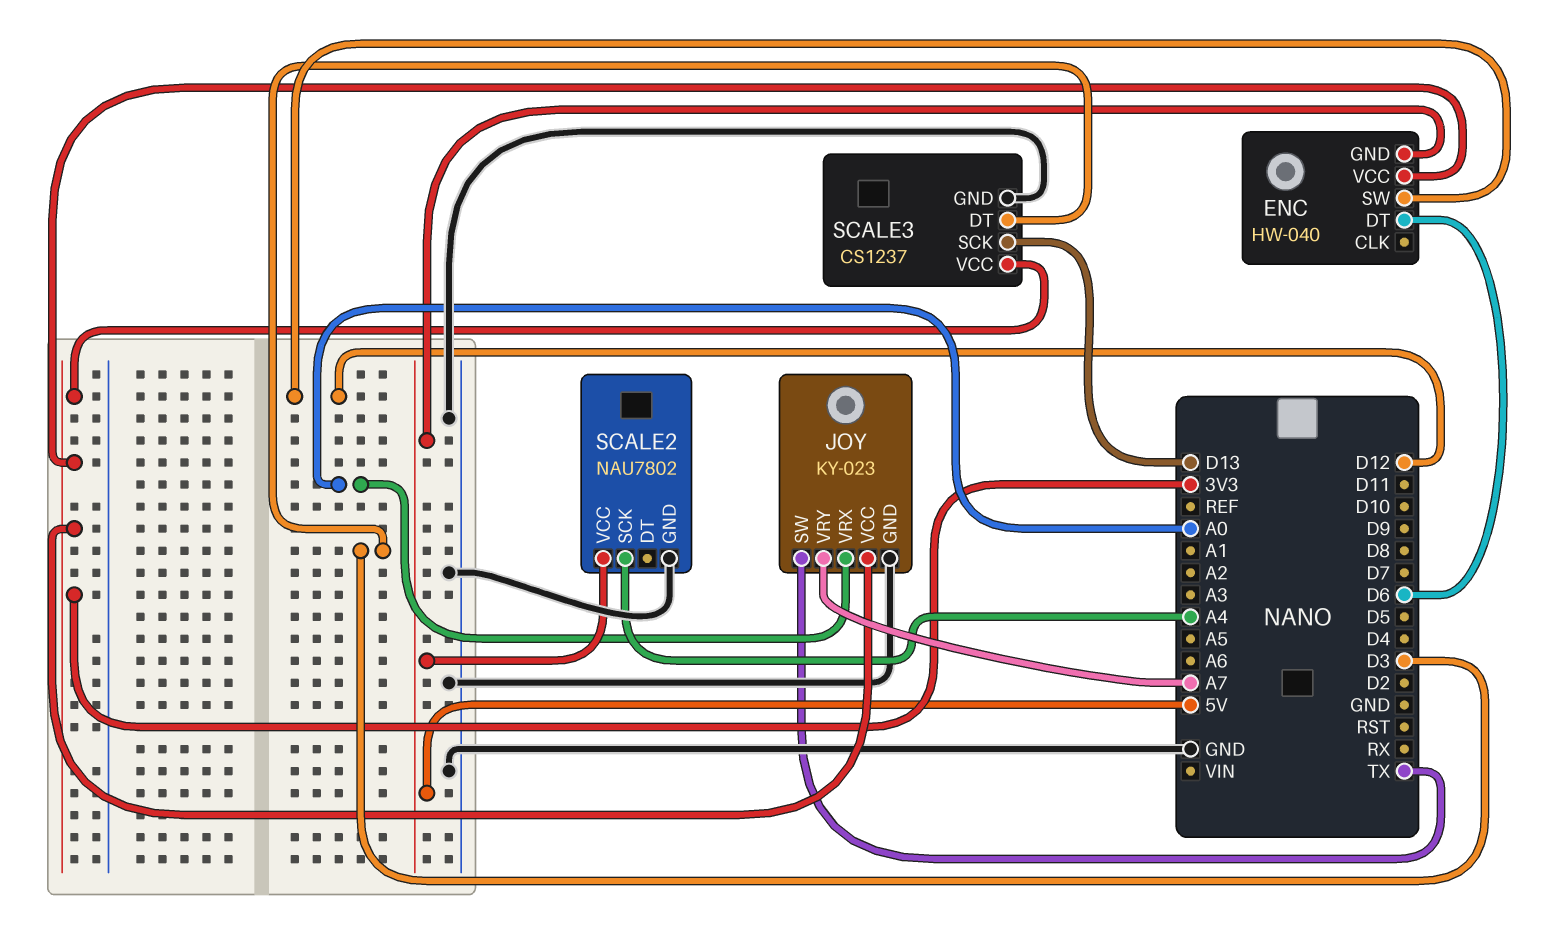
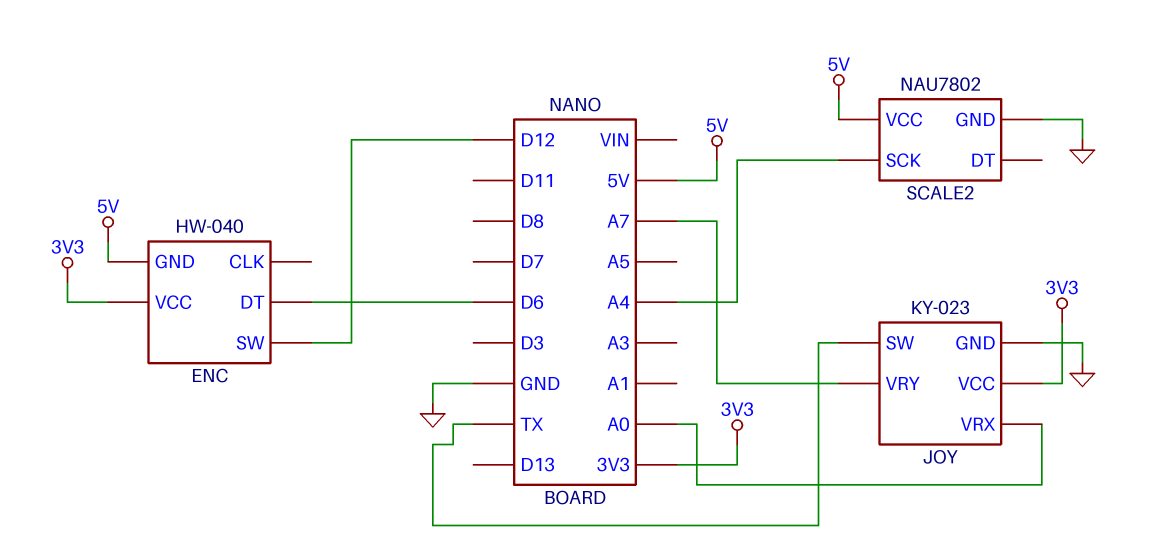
SCALE3: CS1237 -> none
SCALE3 pin DT: D3 -> none
SCALE3 pin GND: GND -> none
SCALE3 pin SCK: D13 -> none
SCALE3 pin VCC: 3V3 -> none

